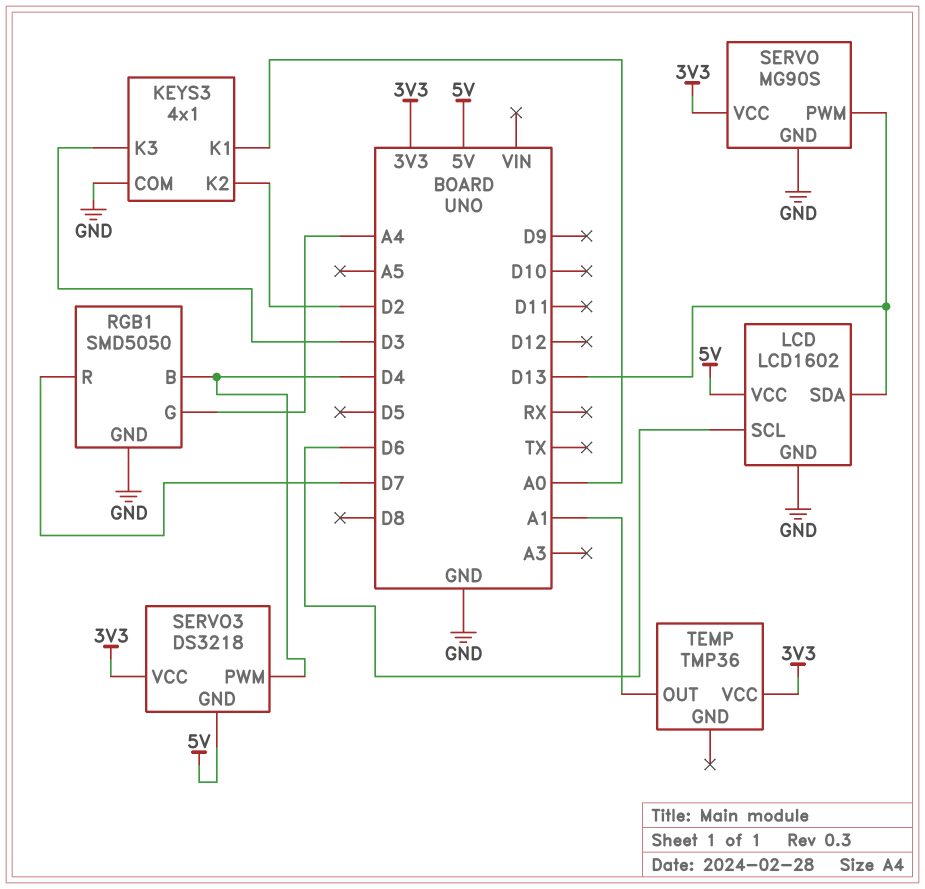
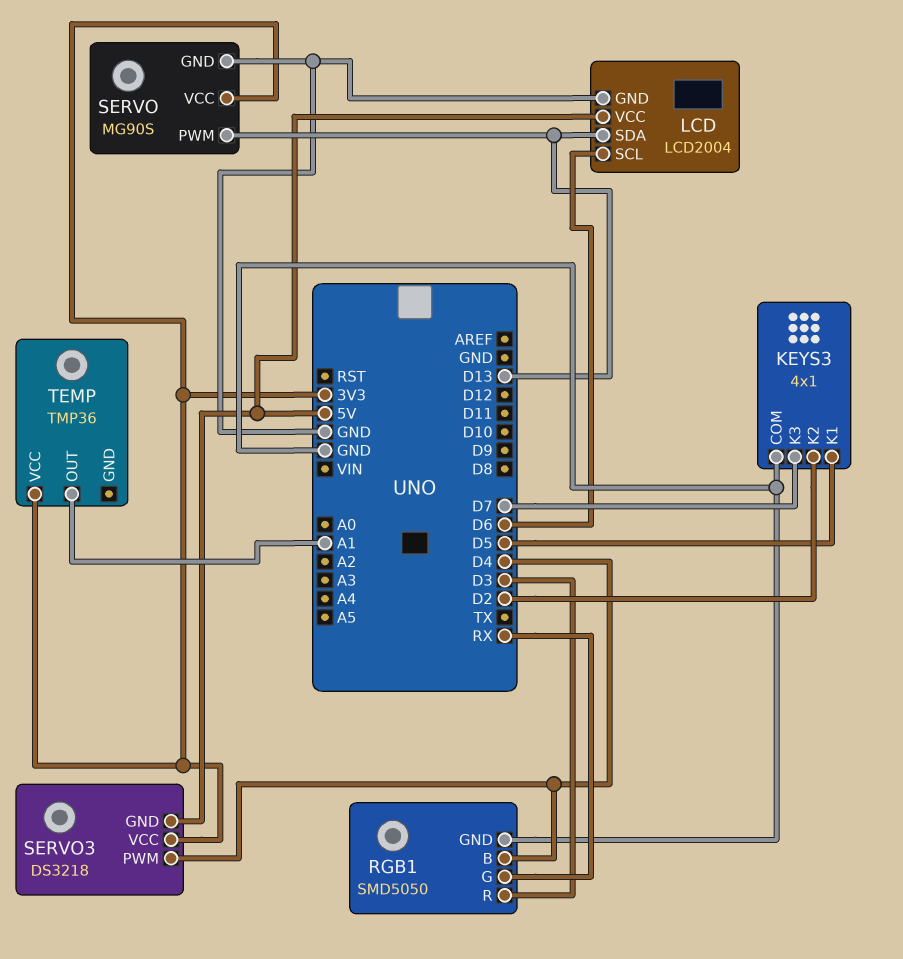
KEYS3 pin K1: A0 -> D5
KEYS3 pin K3: D3 -> D7
LCD: LCD1602 -> LCD2004
RGB1 pin G: A4 -> RX
RGB1 pin R: D7 -> D3

